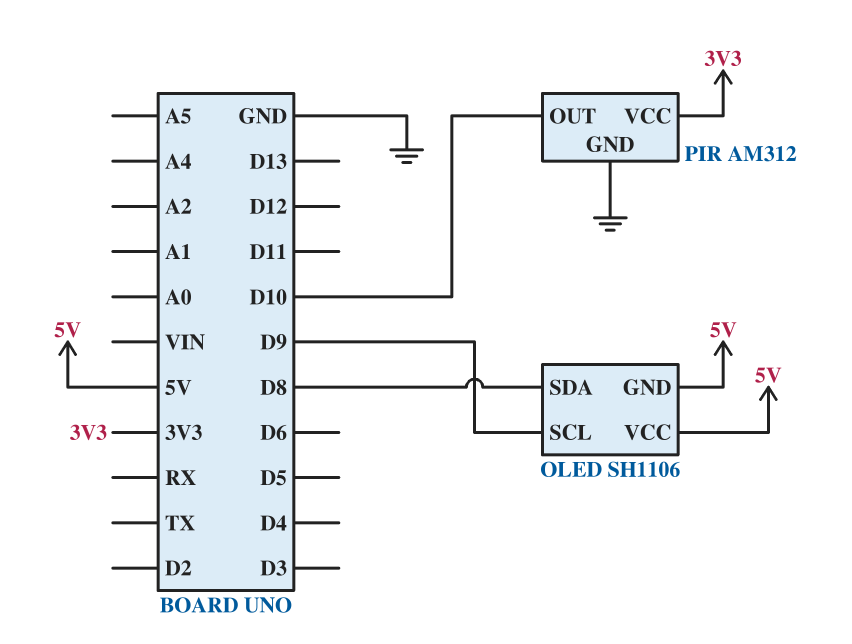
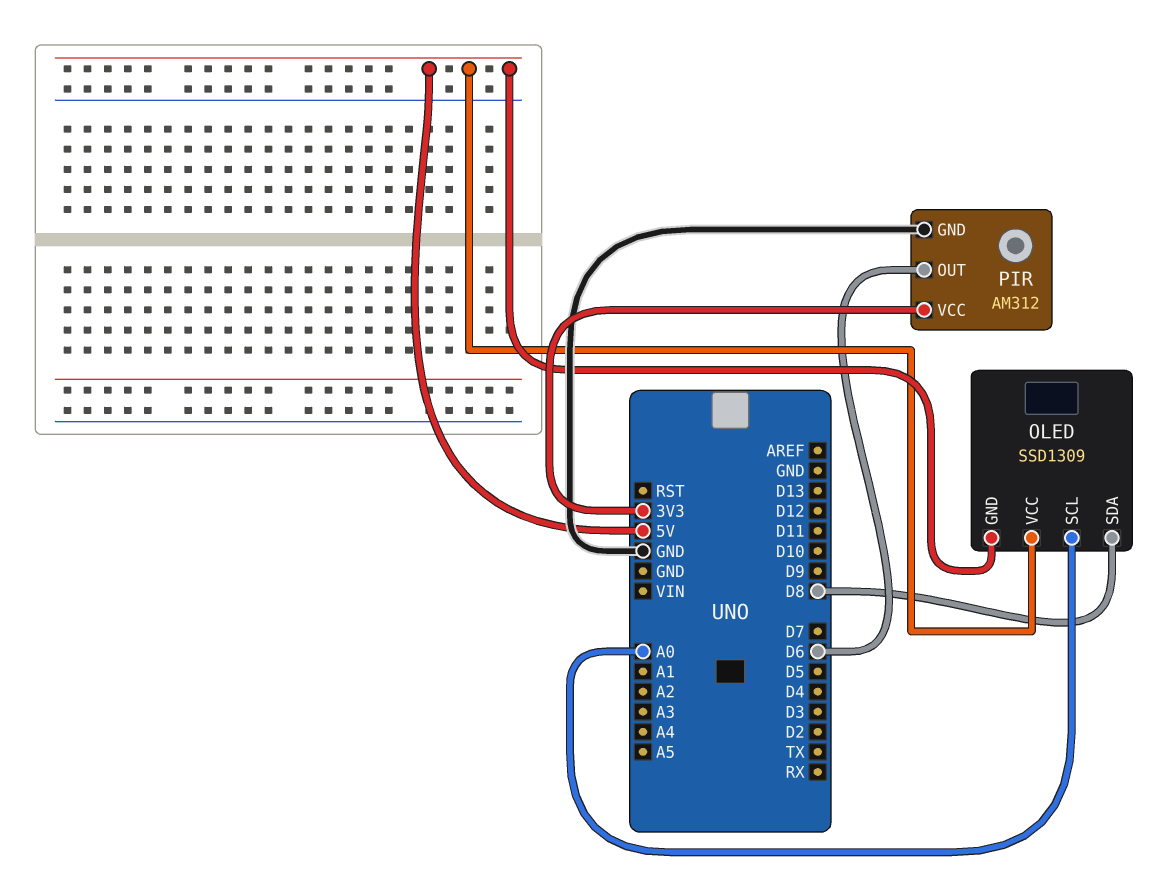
OLED: SH1106 -> SSD1309
OLED pin SCL: D9 -> A0
PIR pin OUT: D10 -> D6

